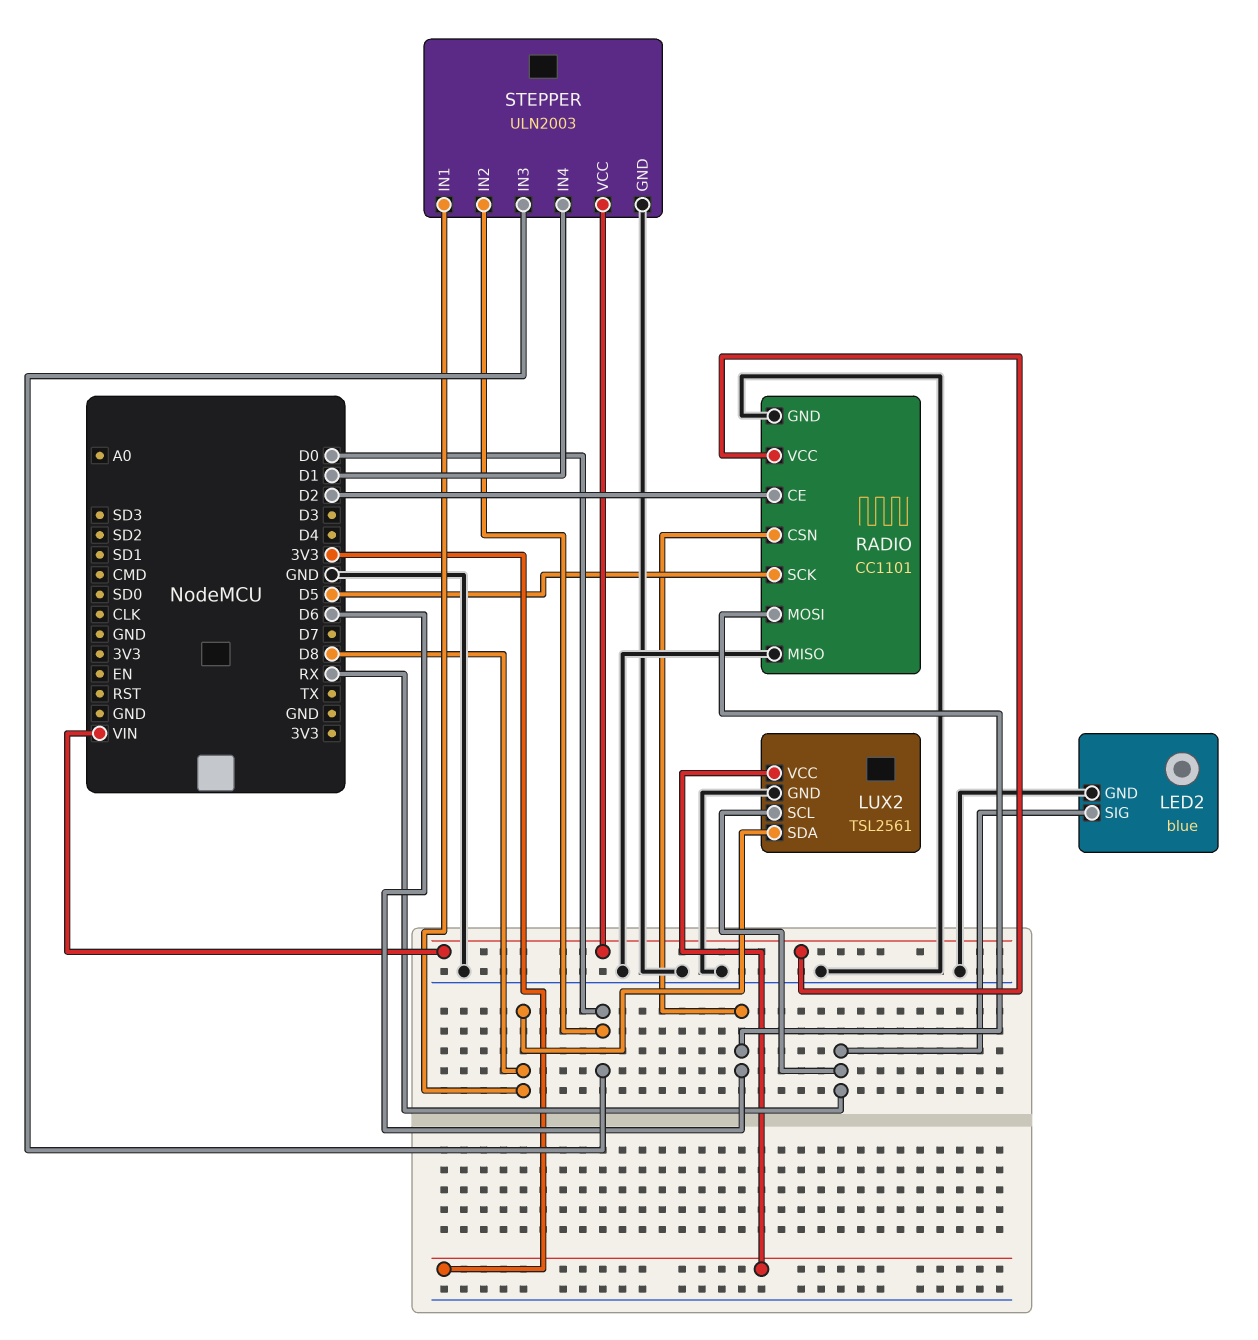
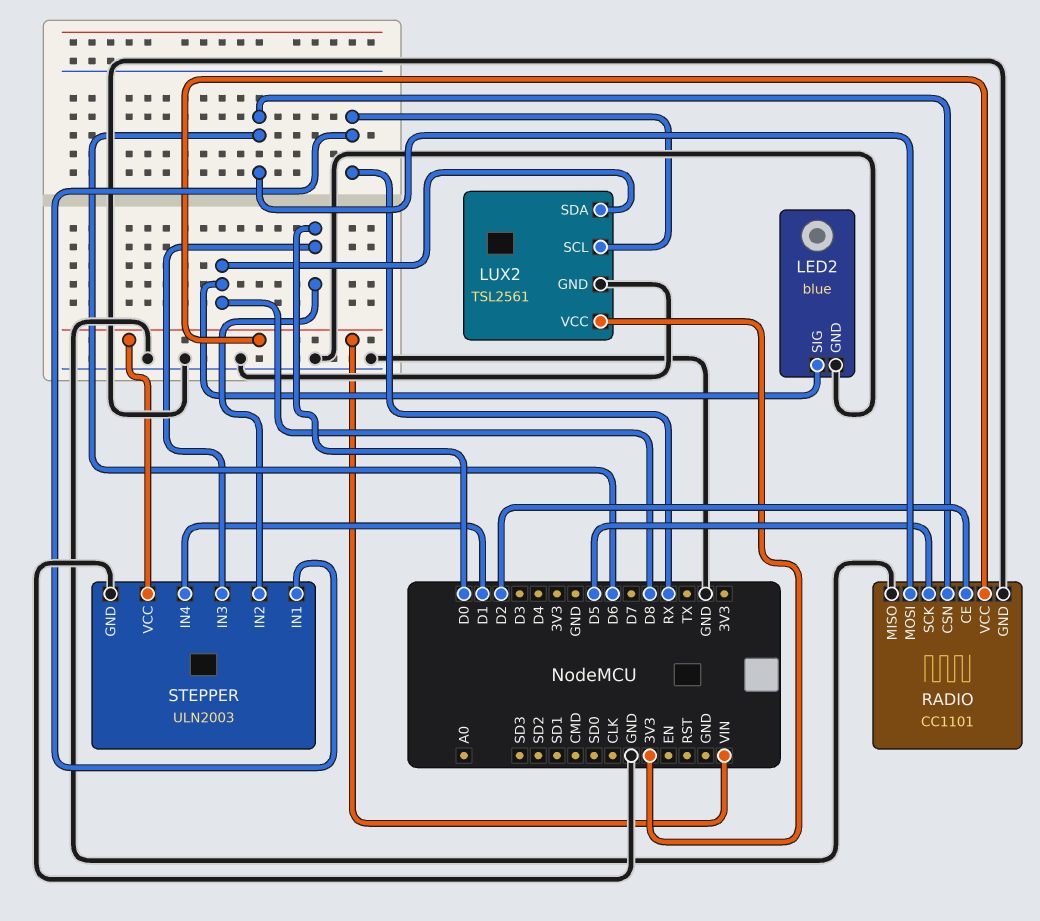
LED2 pin SIG: RX -> D8
STEPPER pin IN1: D8 -> RX

